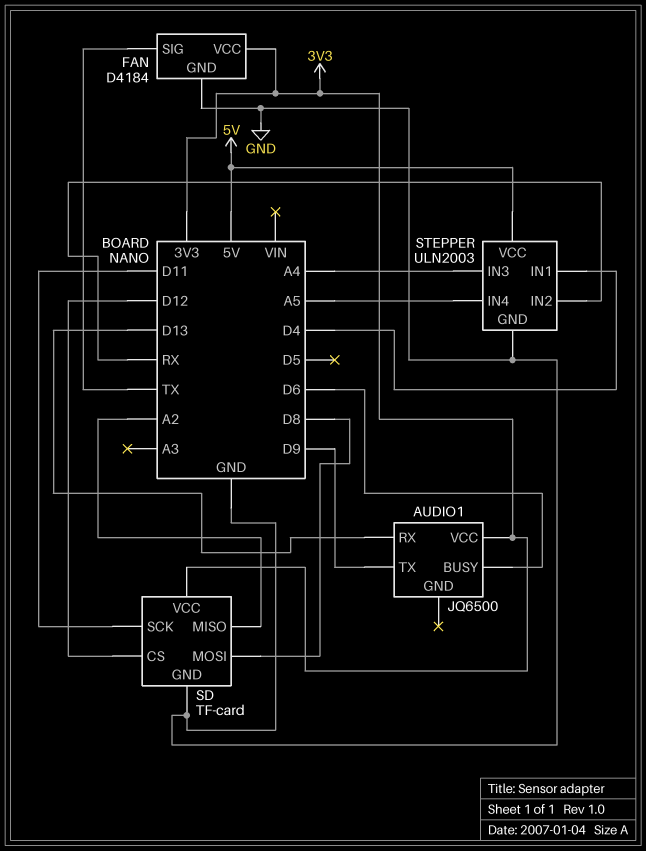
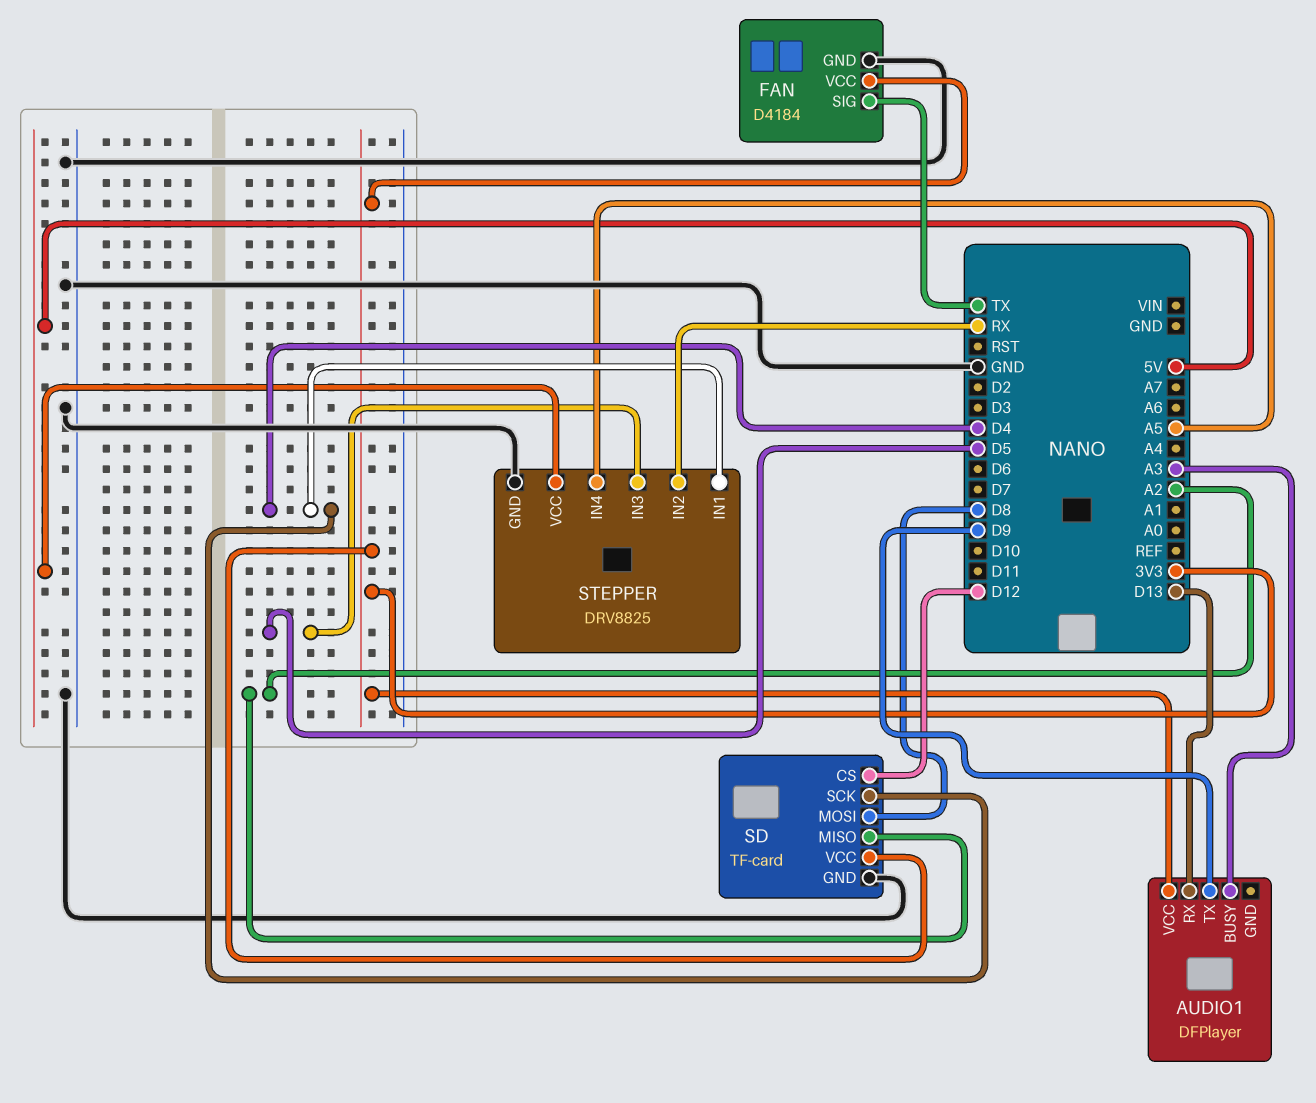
AUDIO1: JQ6500 -> DFPlayer
AUDIO1 pin BUSY: D6 -> A3
SD pin SCK: D11 -> D4
STEPPER: ULN2003 -> DRV8825
STEPPER pin IN3: A4 -> D5

